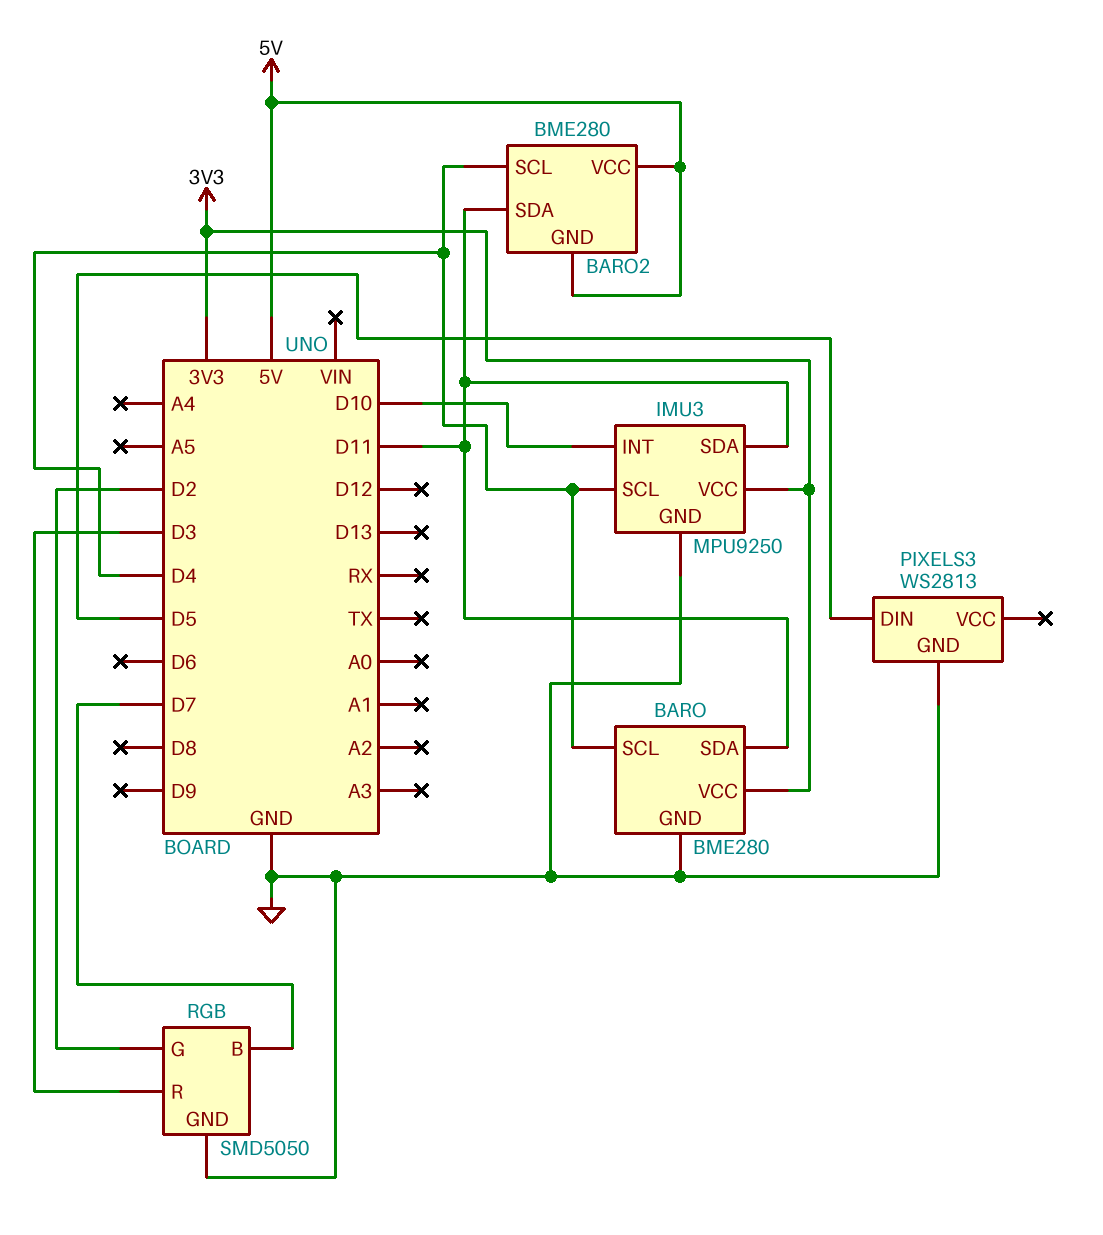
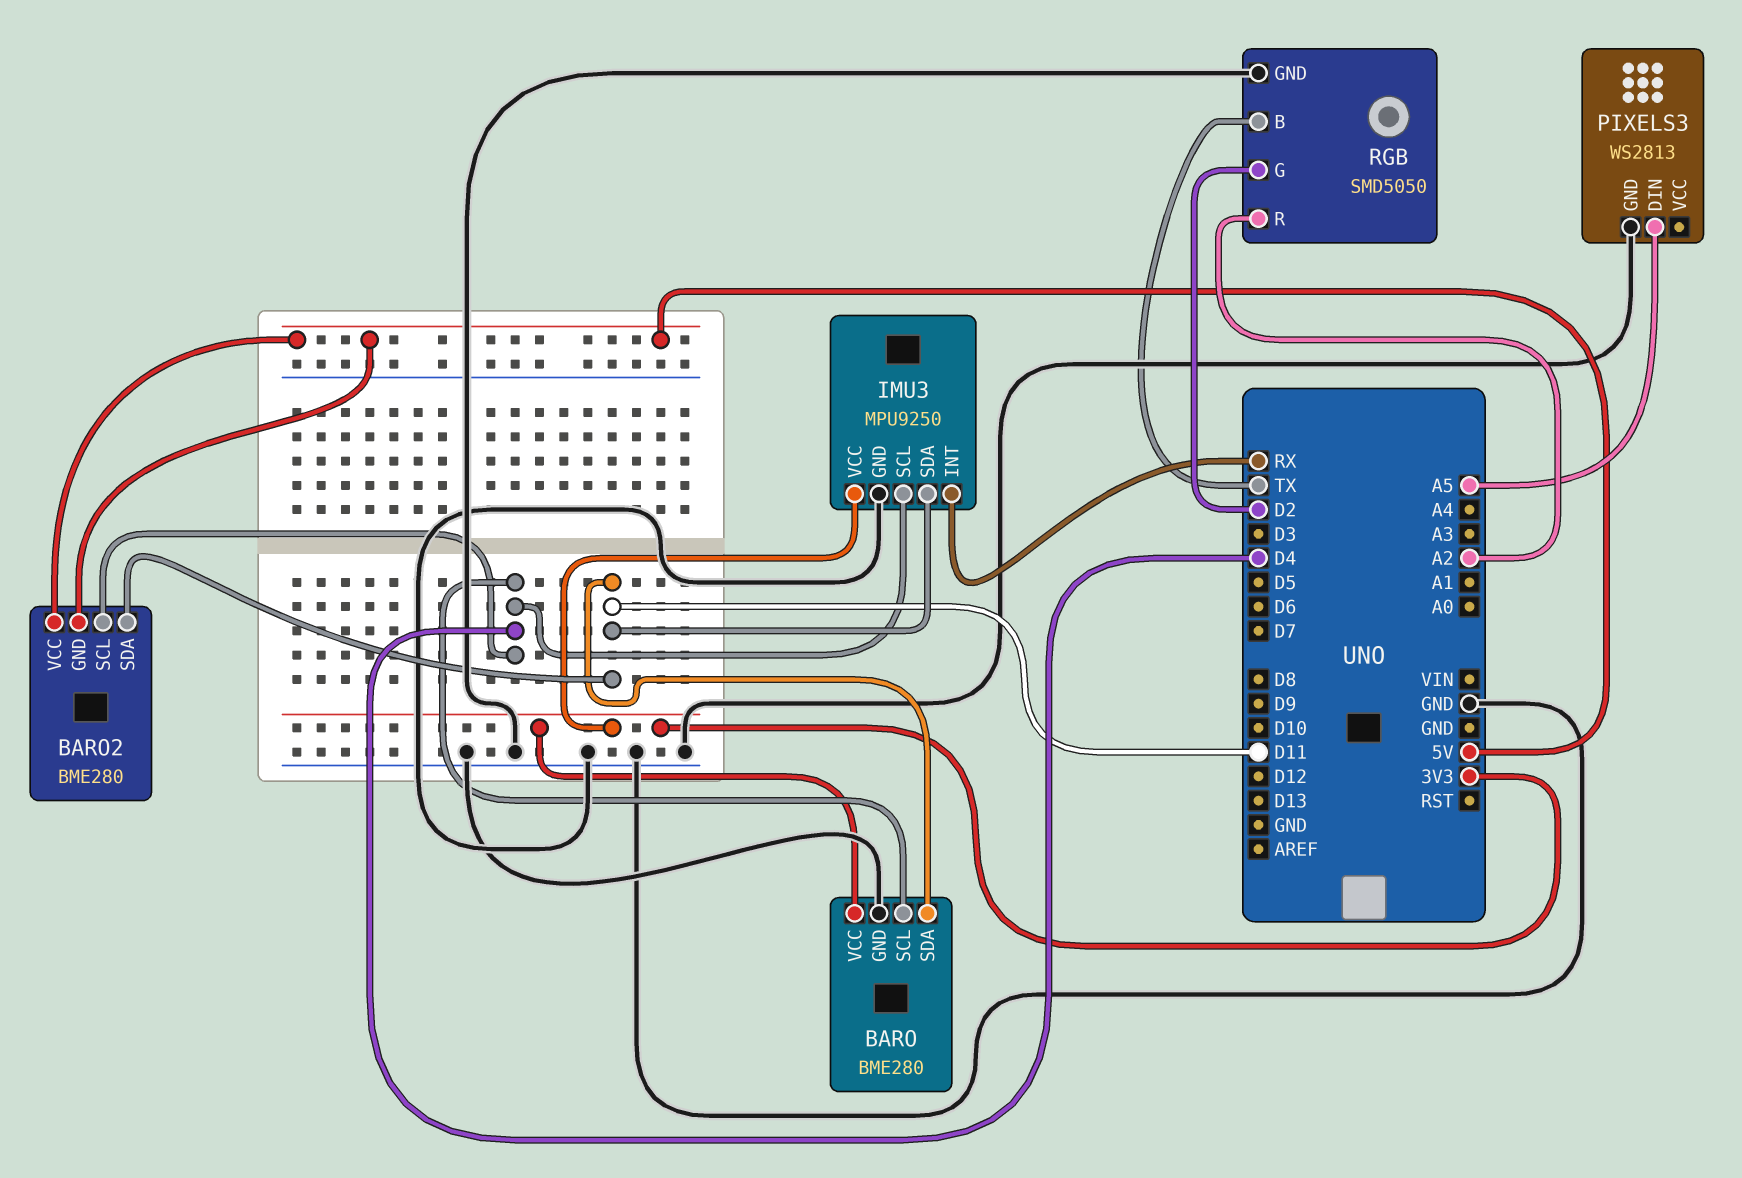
IMU3 pin INT: D10 -> RX
PIXELS3 pin DIN: D5 -> A5
RGB pin B: D7 -> TX
RGB pin R: D3 -> A2

